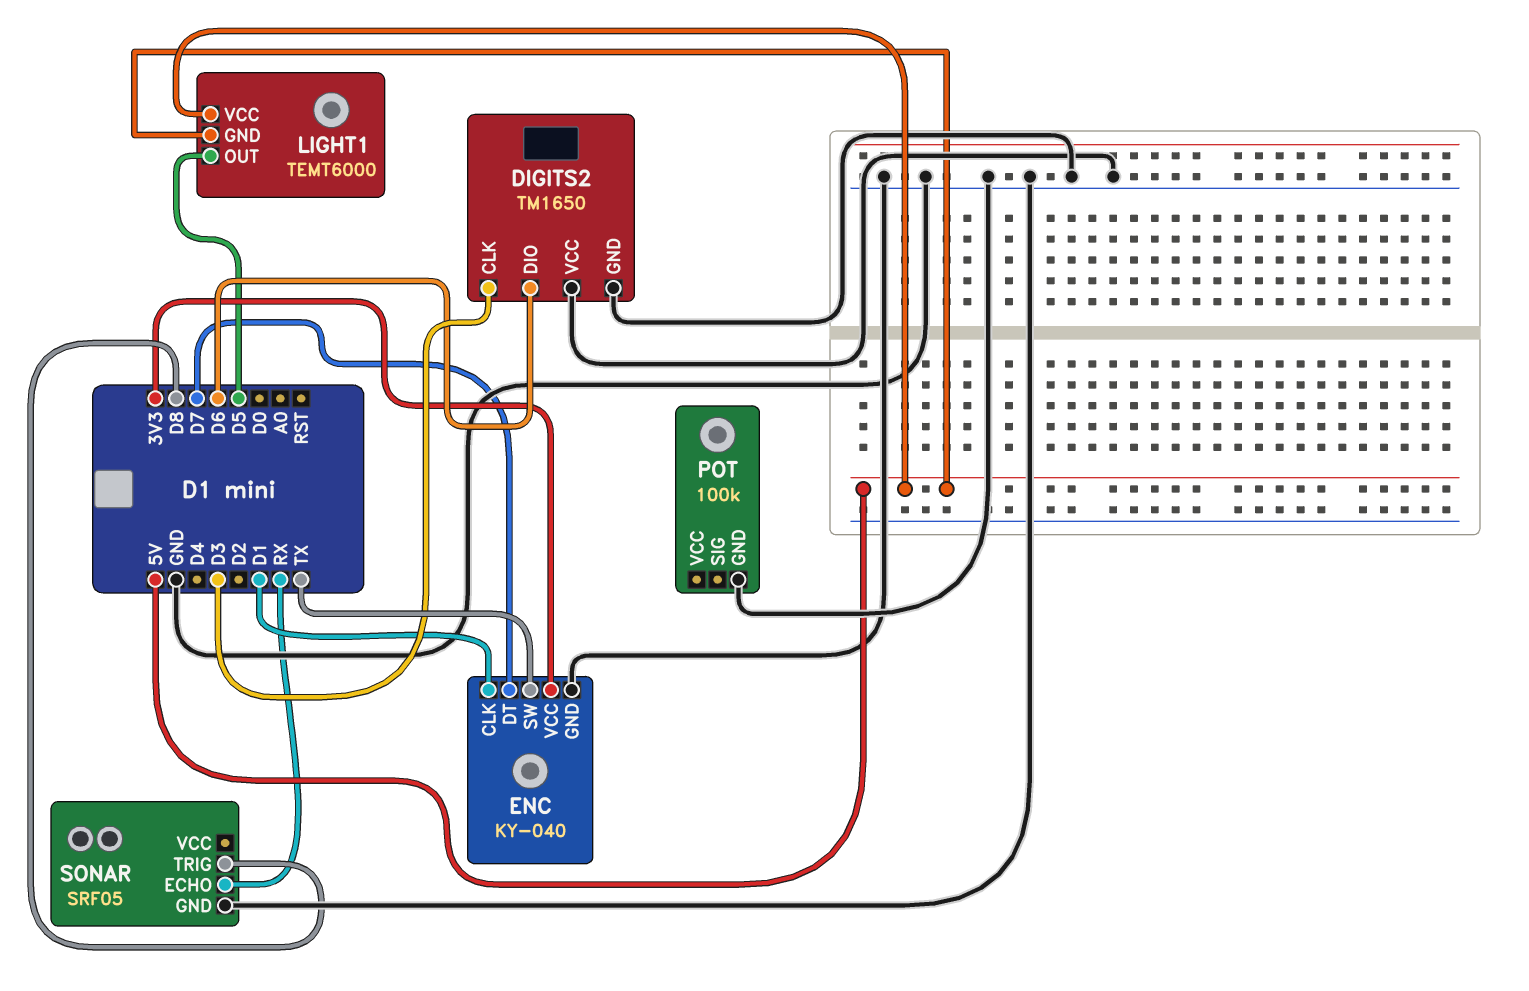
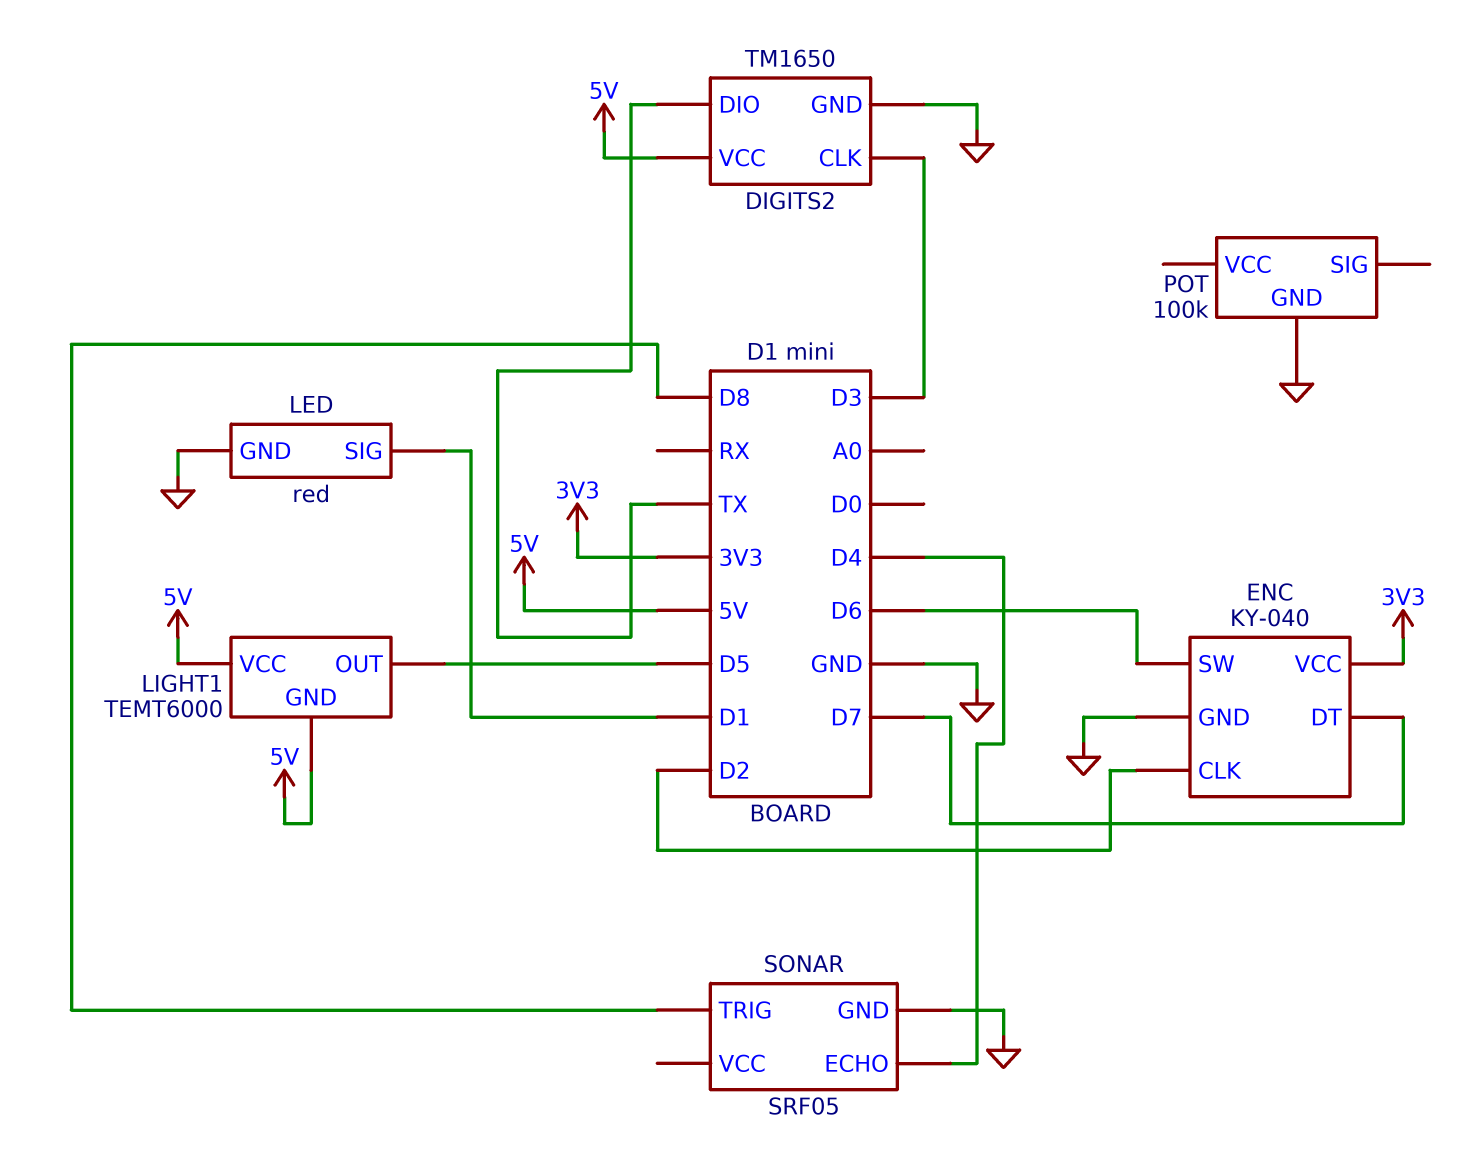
DIGITS2 pin DIO: D6 -> TX
DIGITS2 pin VCC: GND -> 5V
ENC pin CLK: D1 -> D2
ENC pin SW: TX -> D6
LED: none -> red
LED pin GND: none -> GND
LED pin SIG: none -> D1
SONAR pin ECHO: RX -> D4

